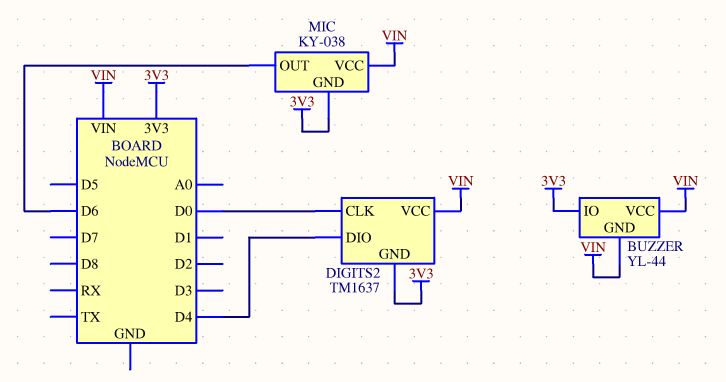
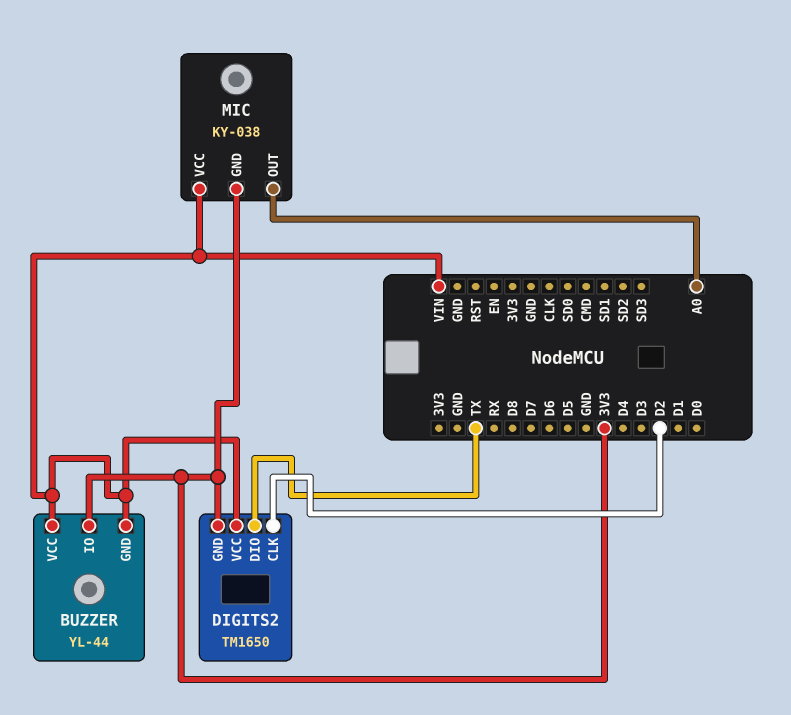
DIGITS2: TM1637 -> TM1650
DIGITS2 pin CLK: D0 -> D2
DIGITS2 pin DIO: D4 -> TX
MIC pin OUT: D6 -> A0

